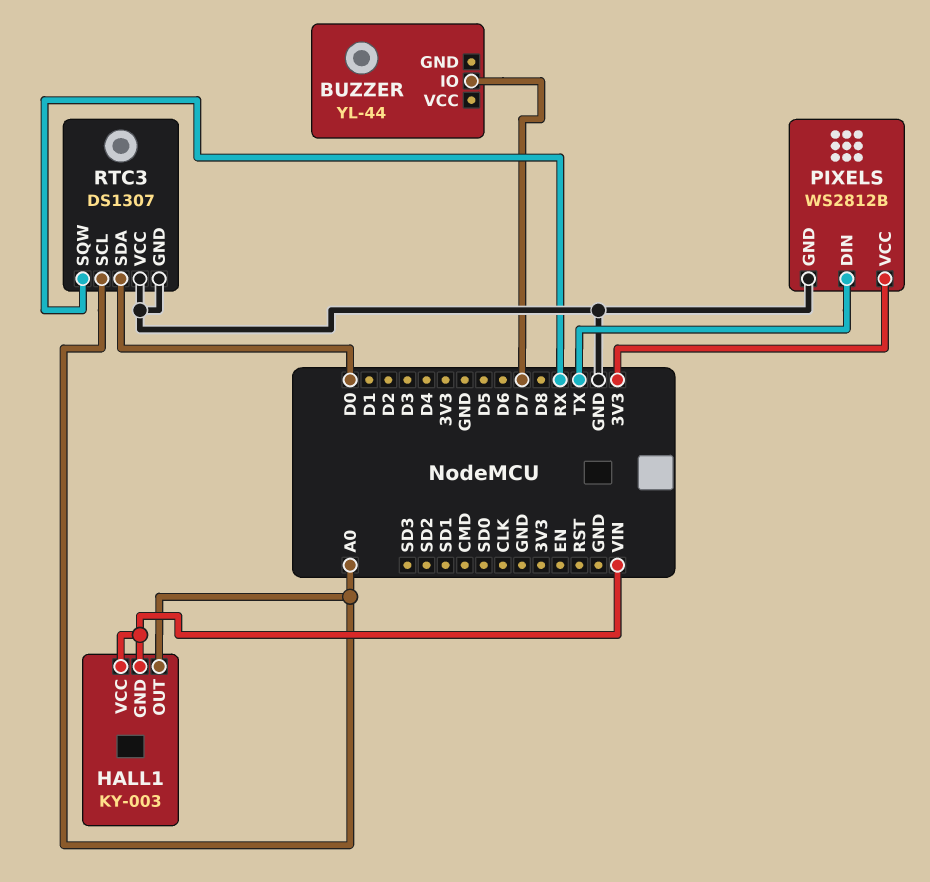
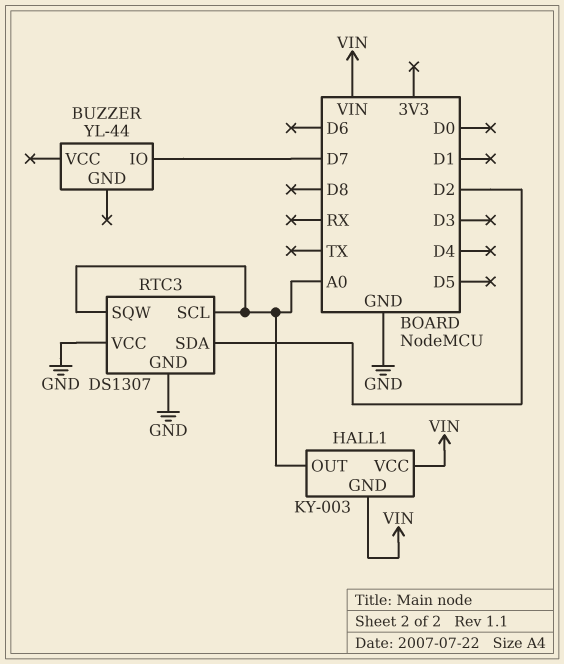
PIXELS: WS2812B -> none
PIXELS pin DIN: TX -> none
PIXELS pin GND: GND -> none
PIXELS pin VCC: 3V3 -> none
RTC3 pin SDA: D0 -> D2
RTC3 pin SQW: RX -> A0

